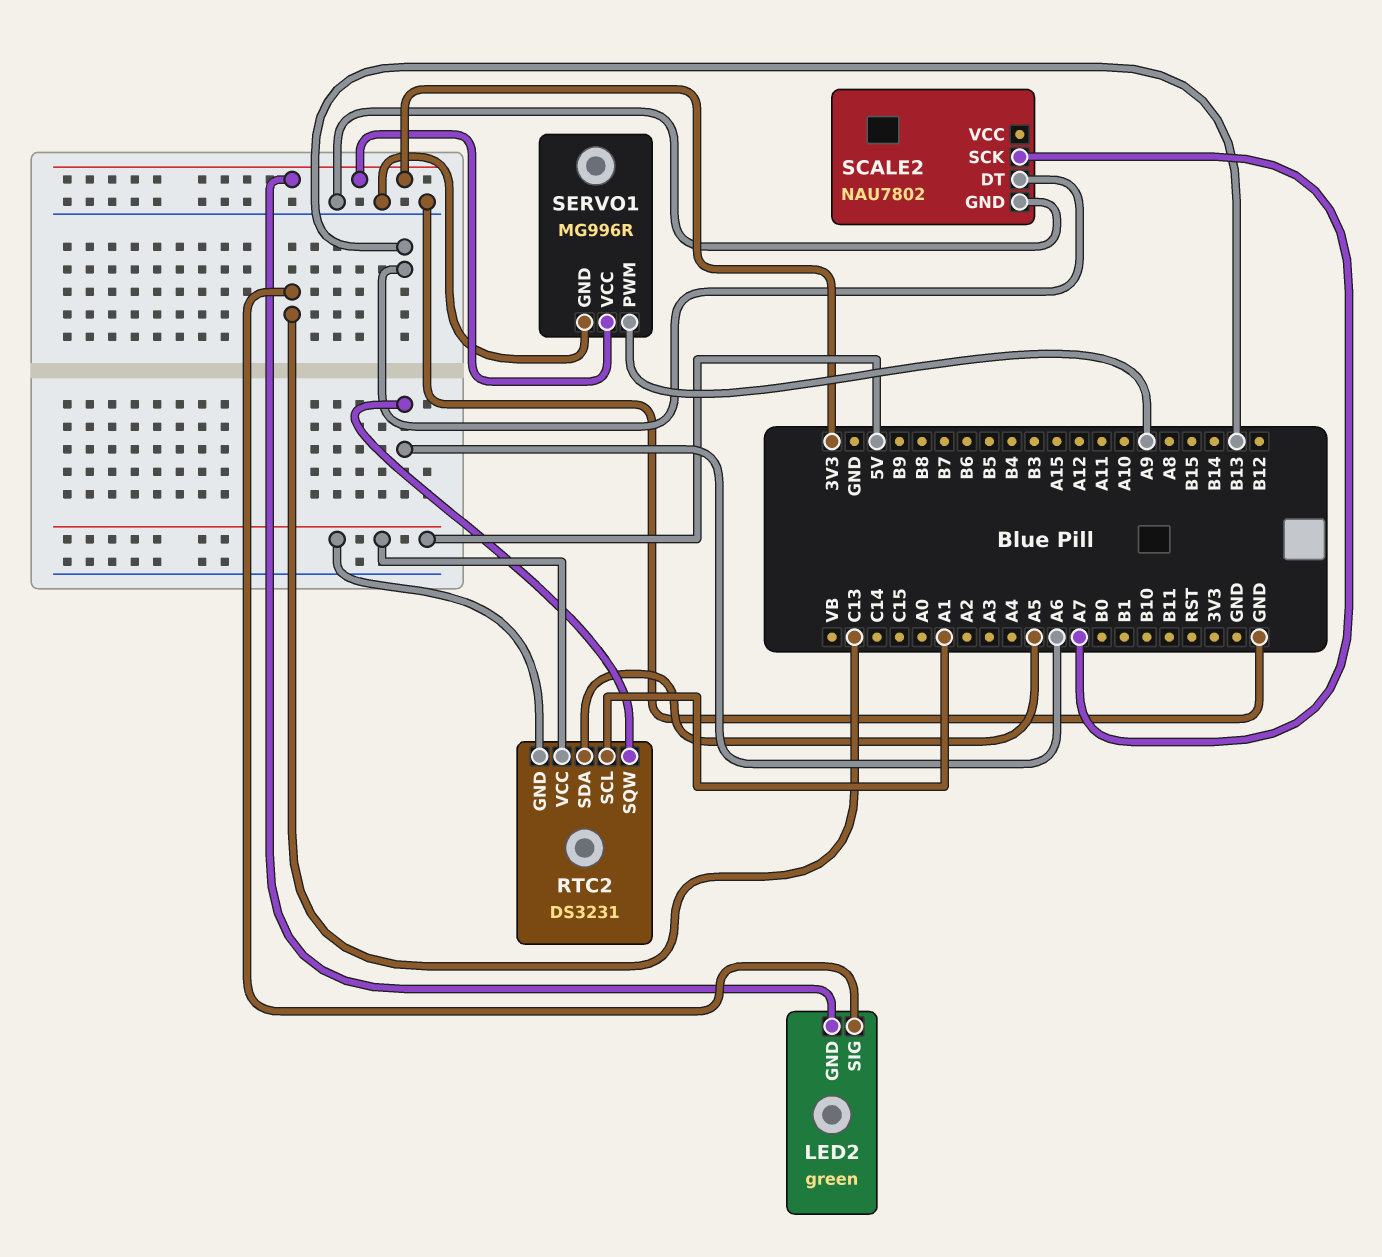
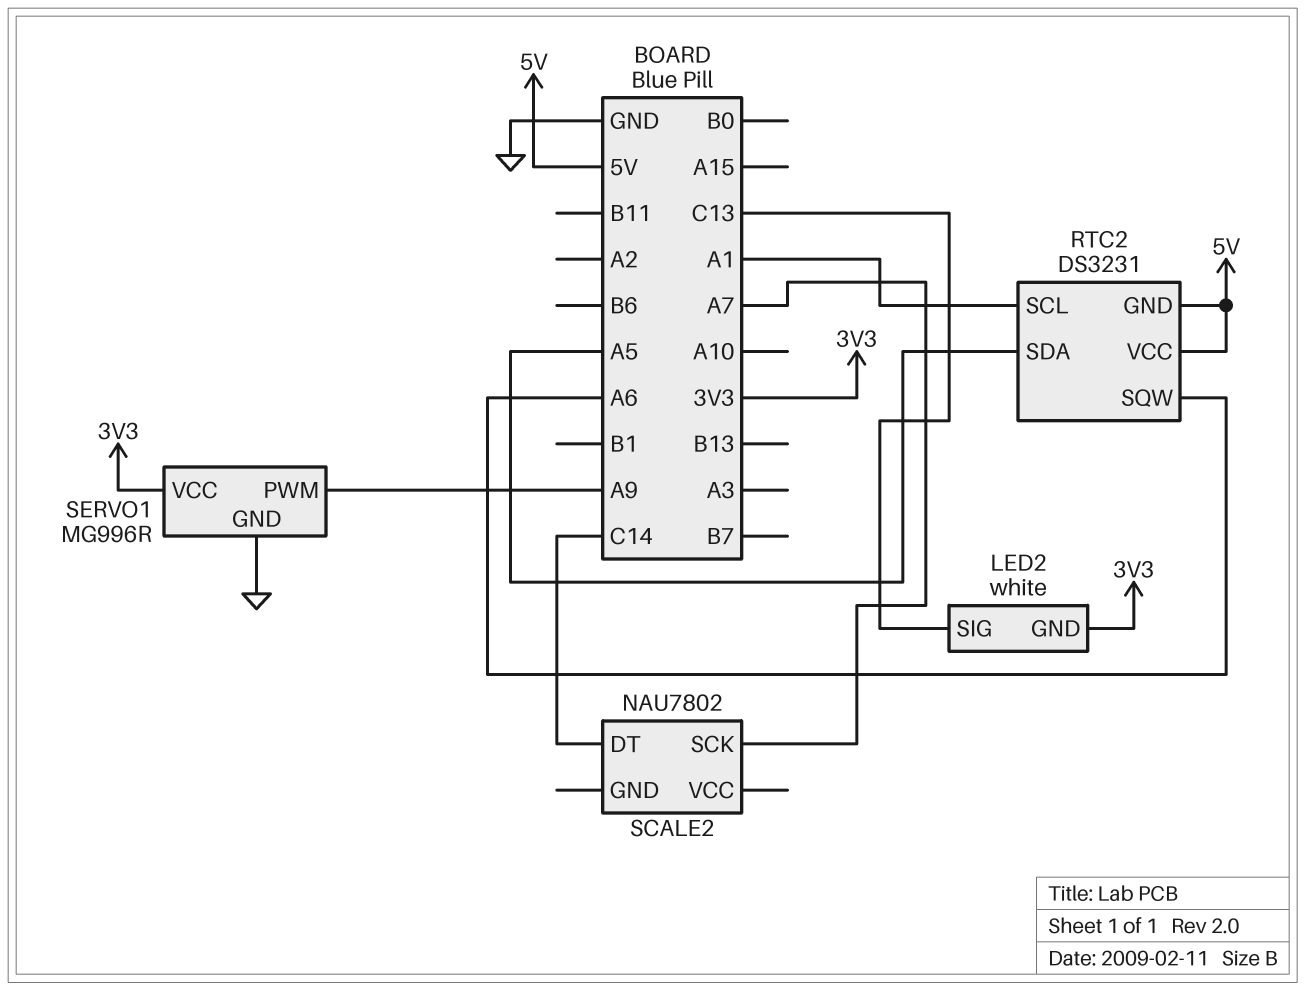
LED2: green -> white
SCALE2 pin DT: B13 -> C14
SCALE2 pin GND: GND -> none

